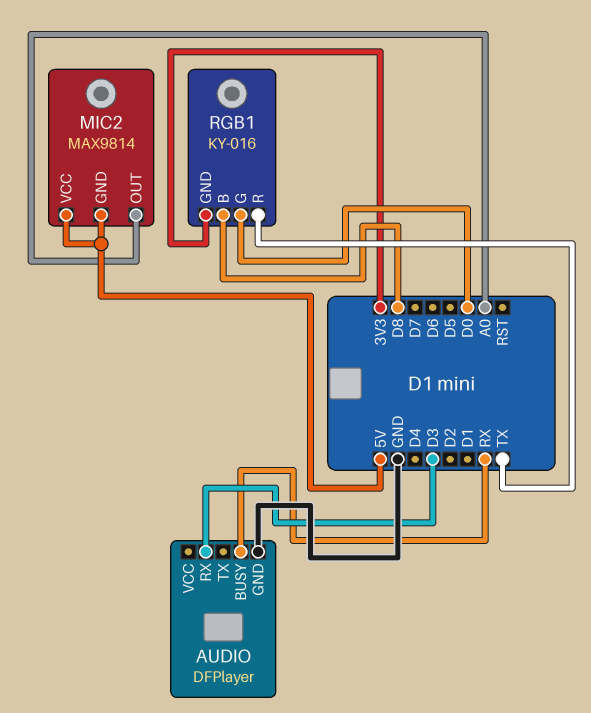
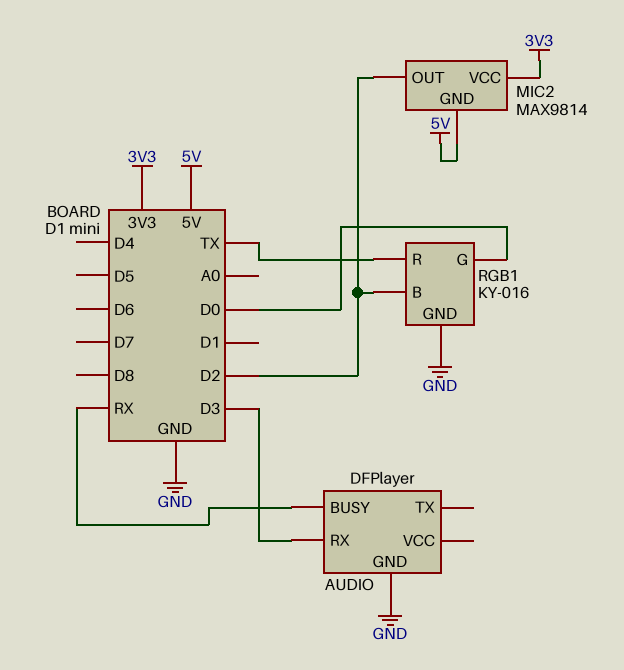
MIC2 pin OUT: A0 -> D2
MIC2 pin VCC: 5V -> 3V3
RGB1 pin B: D8 -> D2
RGB1 pin GND: 3V3 -> GND

